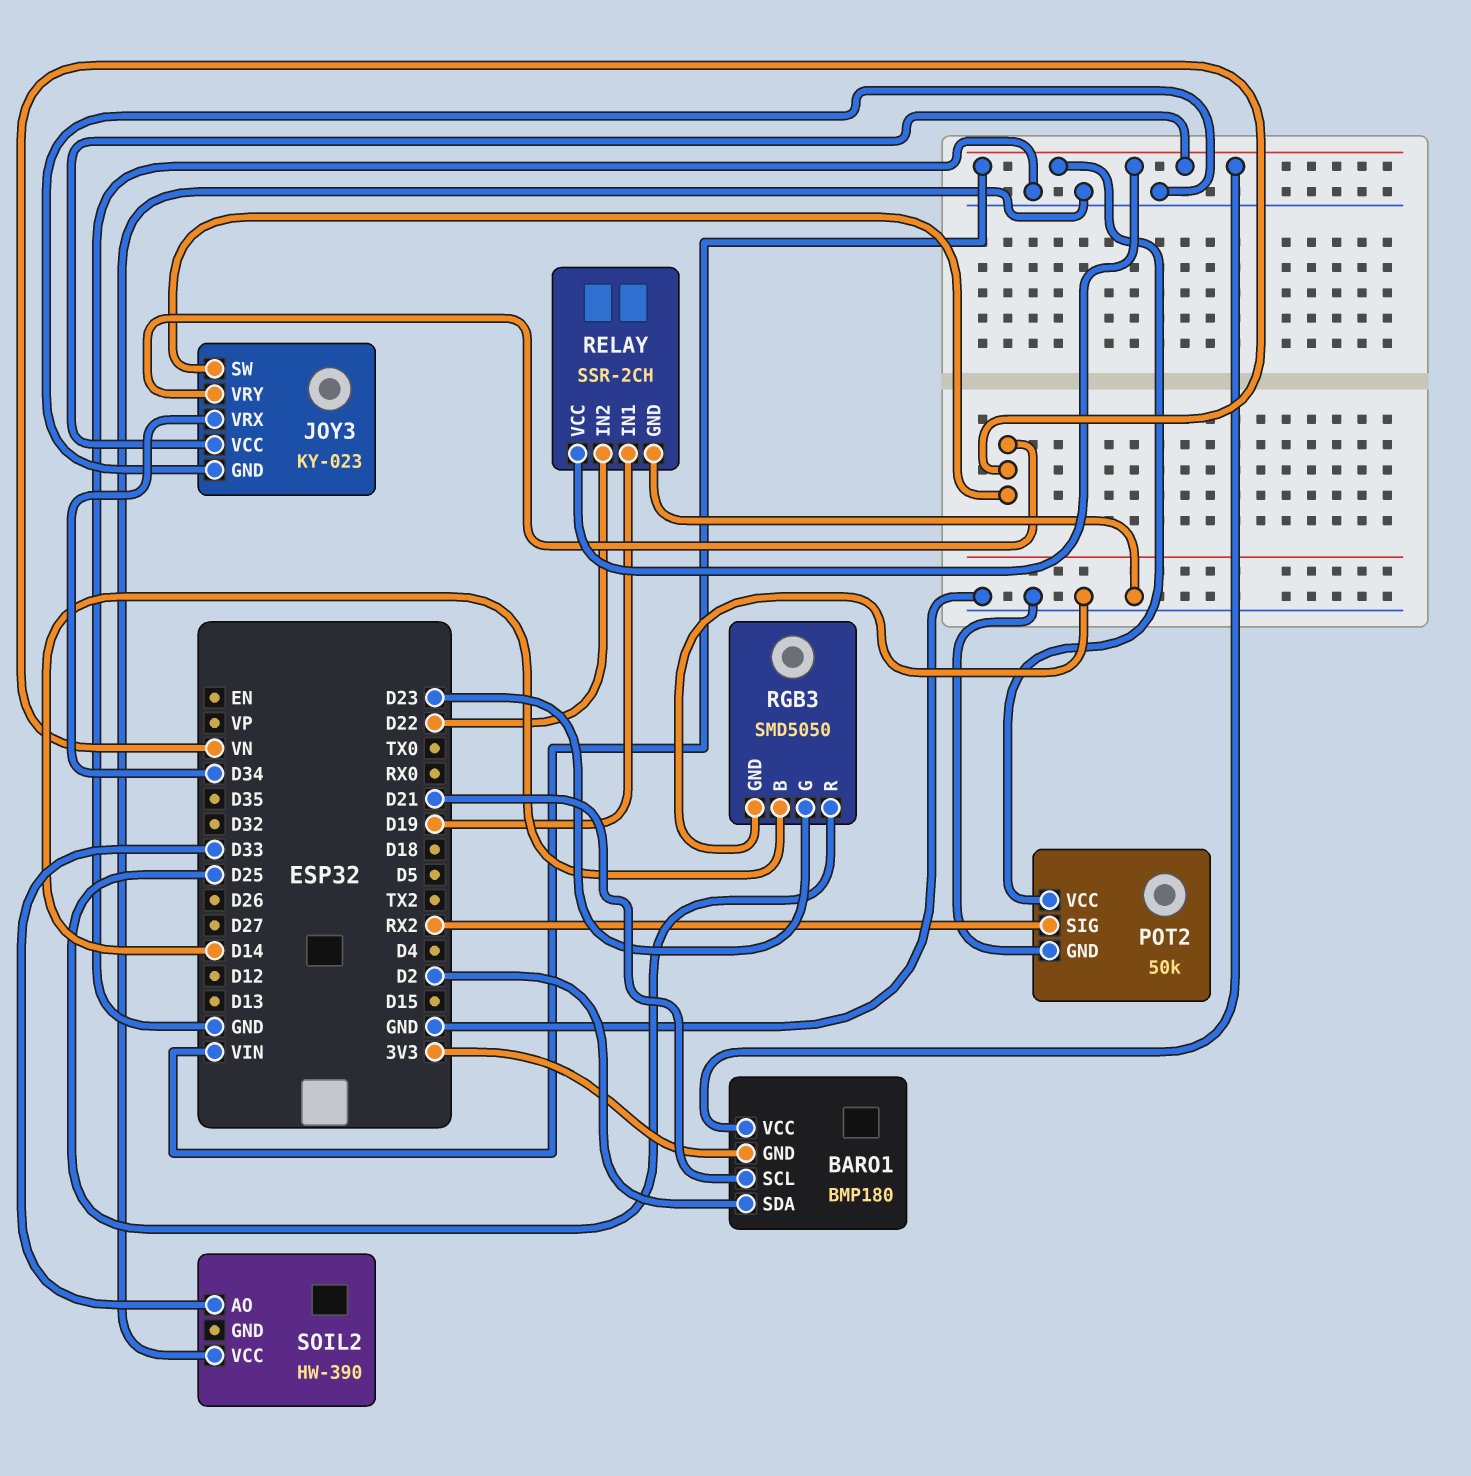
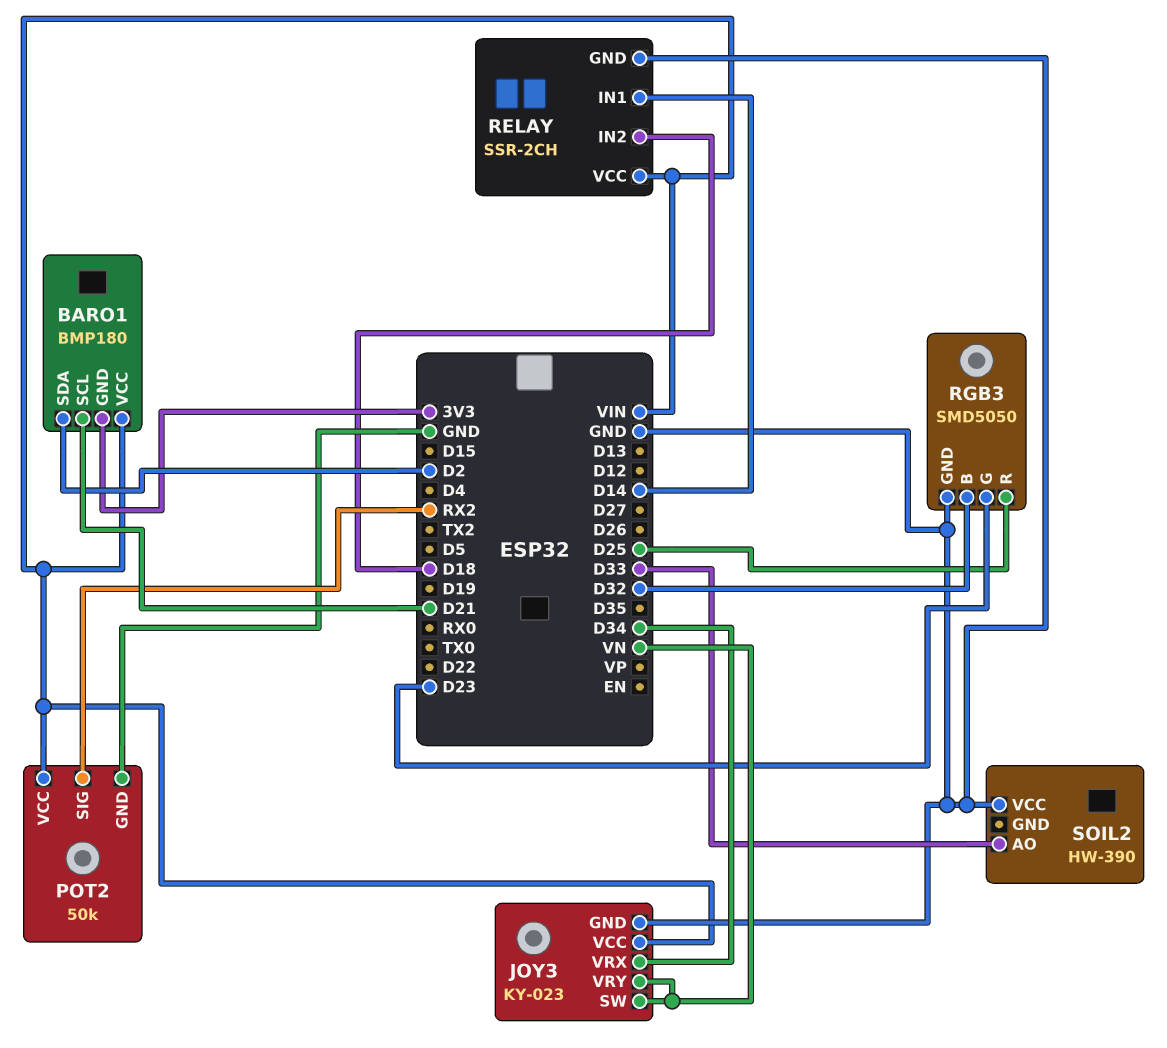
RELAY pin IN1: D19 -> D14
RELAY pin IN2: D22 -> D18
RGB3 pin B: D14 -> D32

